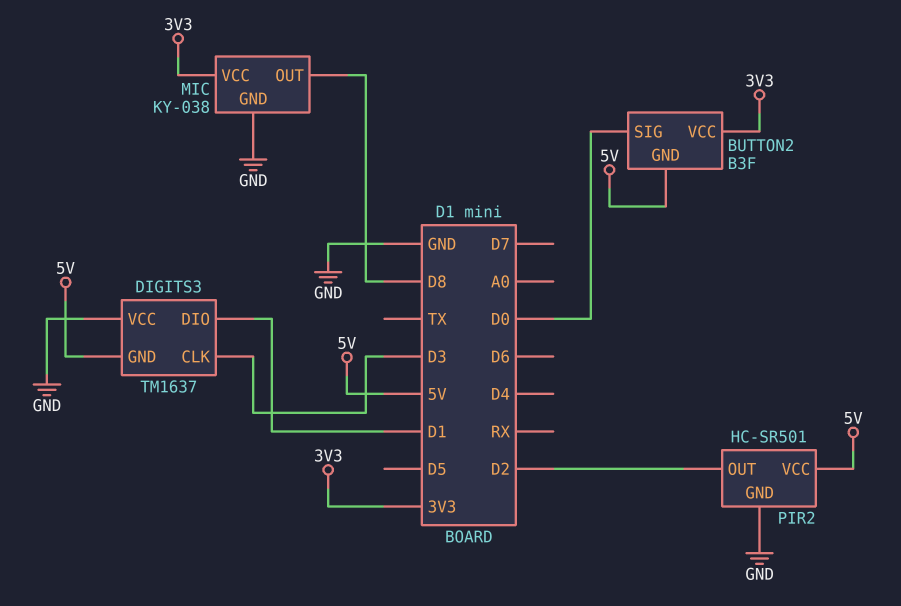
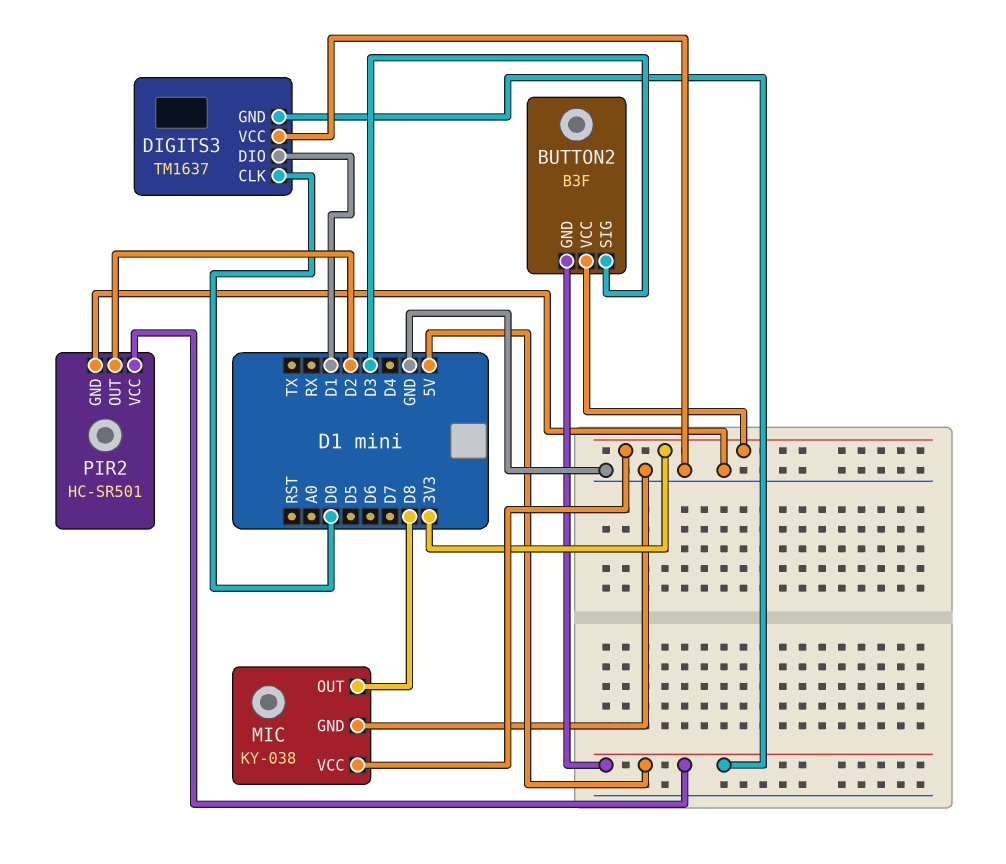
BUTTON2 pin SIG: D0 -> D3
DIGITS3 pin CLK: D3 -> D0

